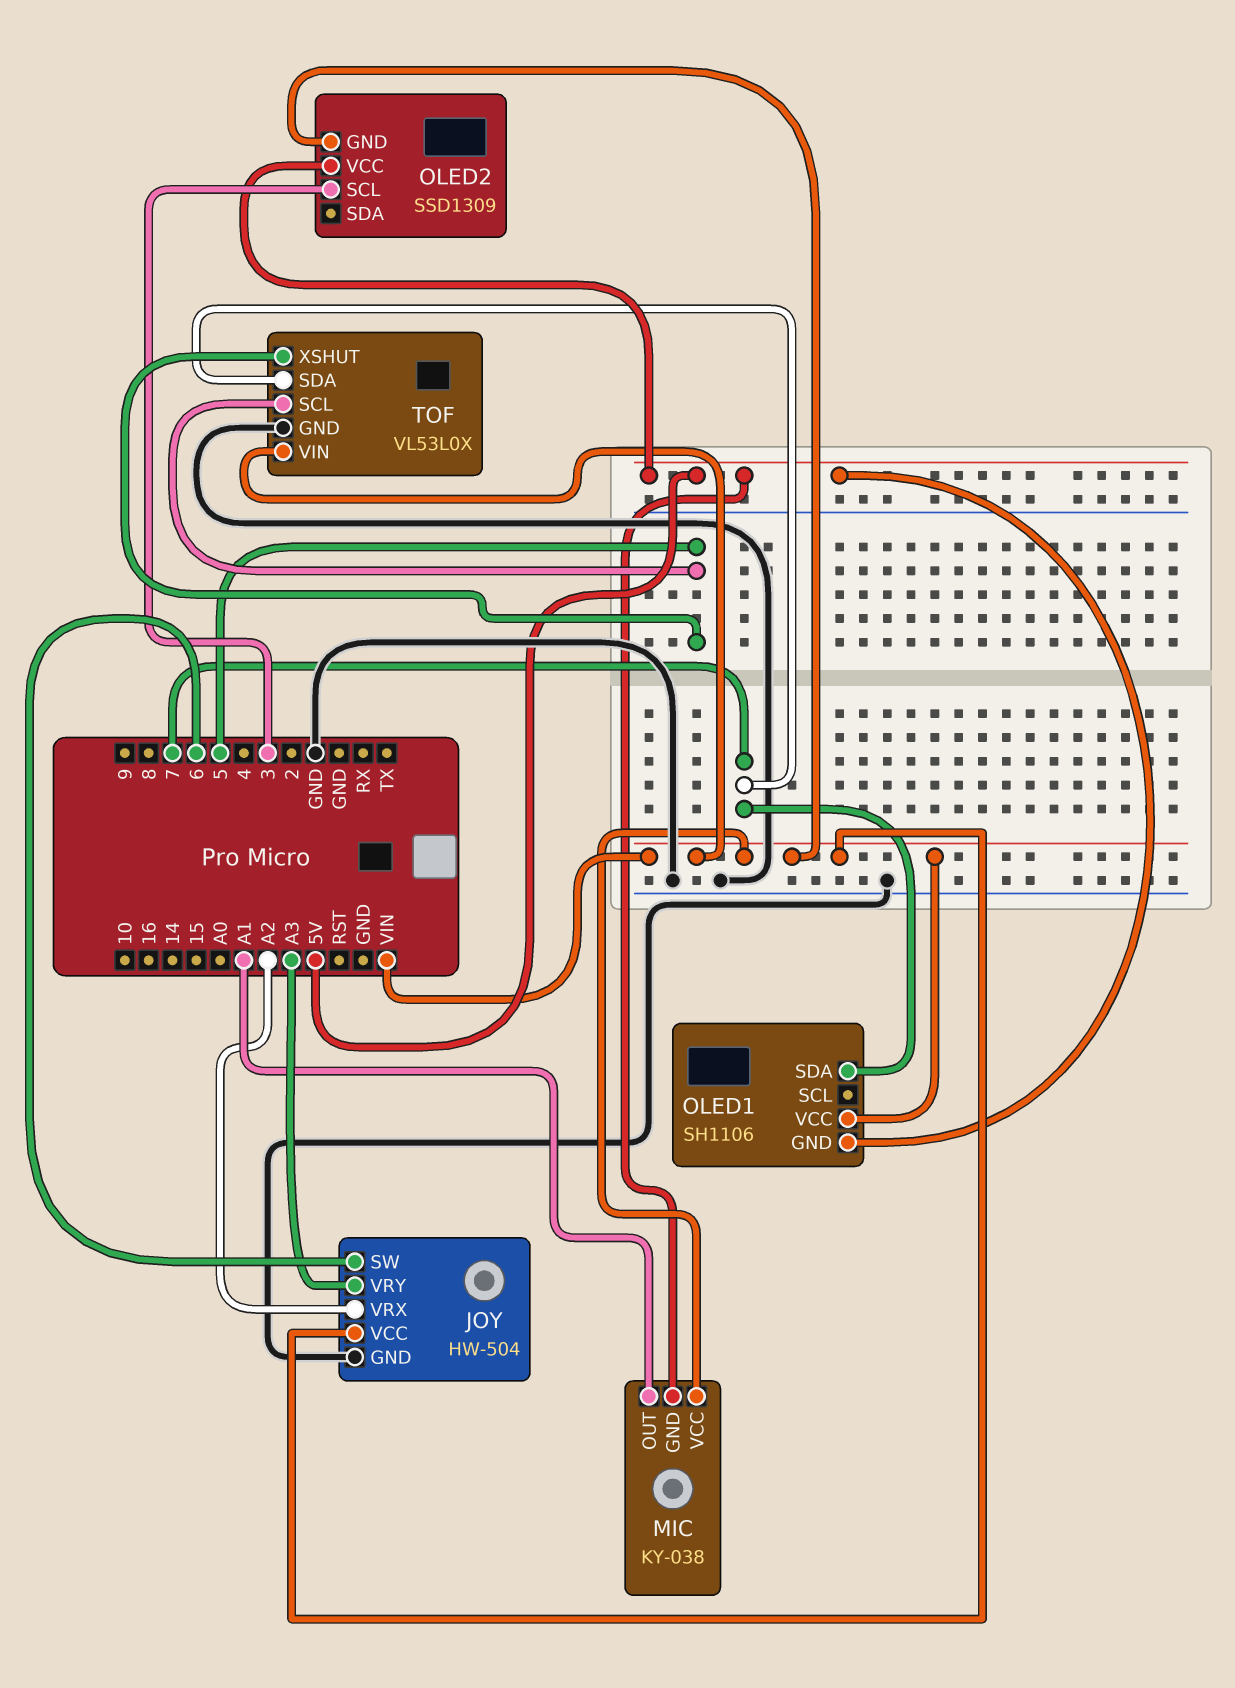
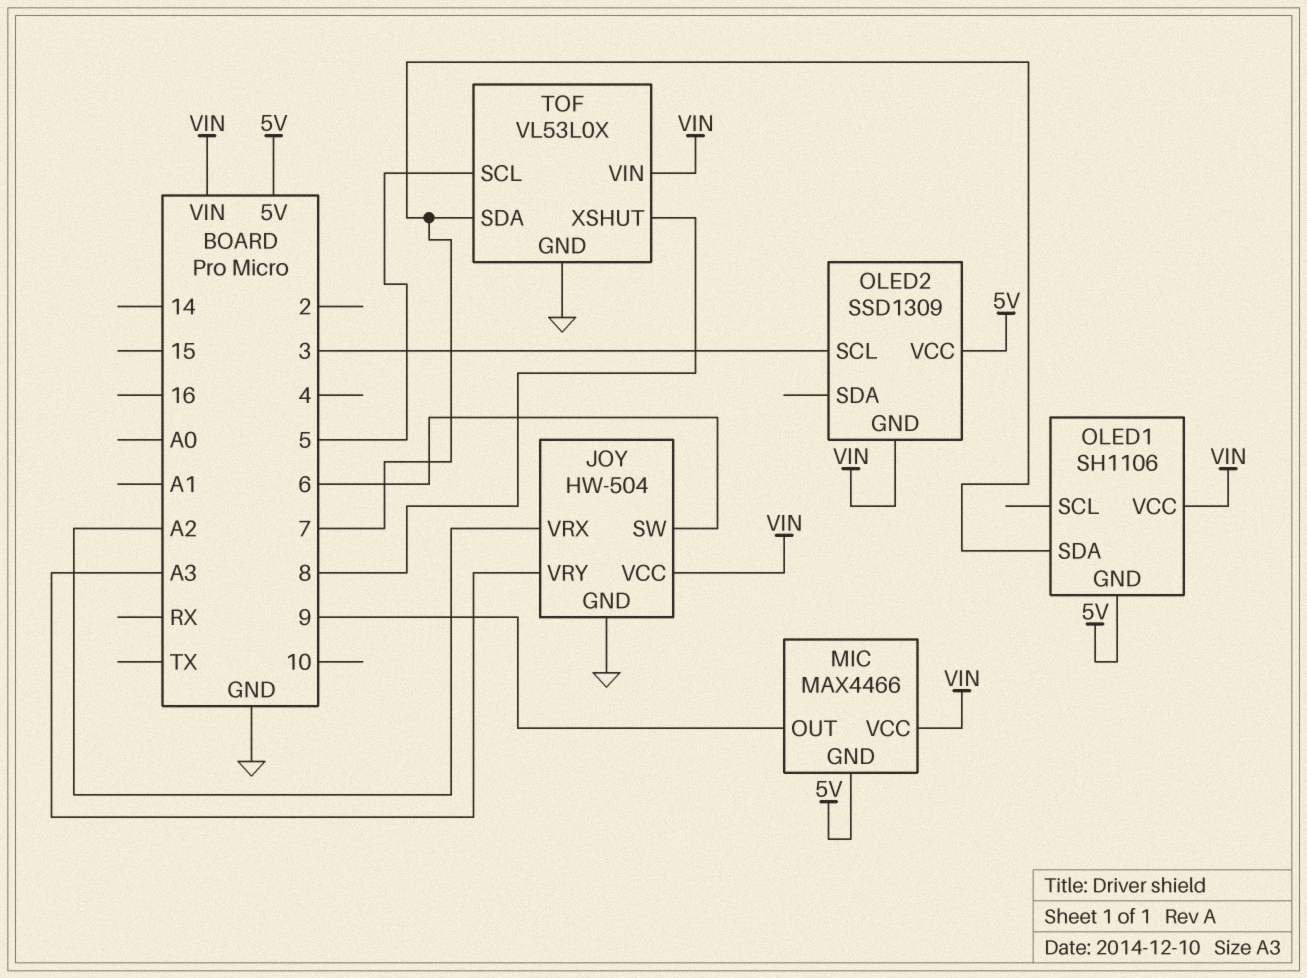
MIC: KY-038 -> MAX4466
MIC pin OUT: A1 -> 9
TOF pin XSHUT: 5 -> 8

